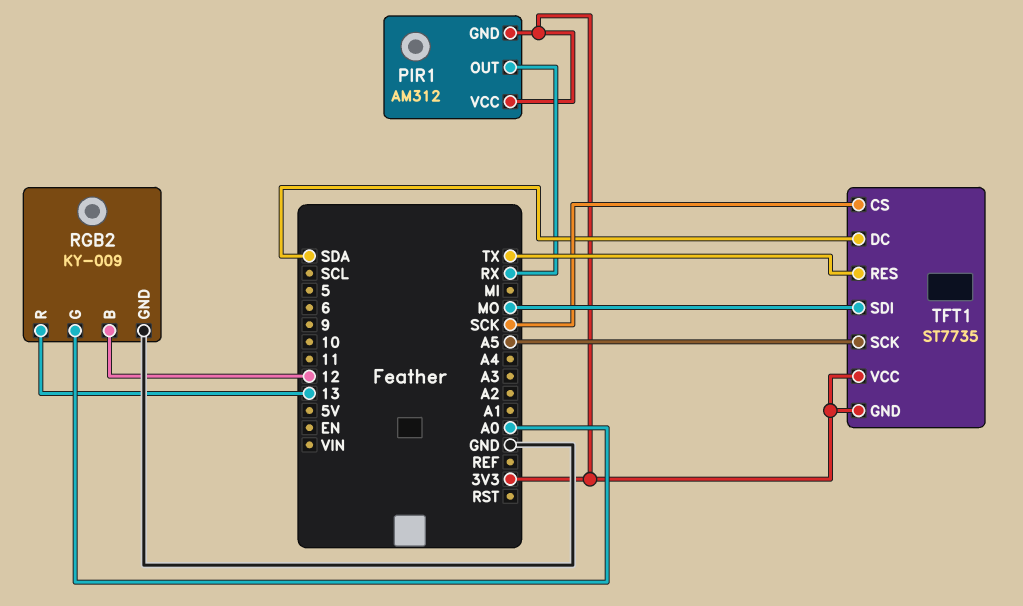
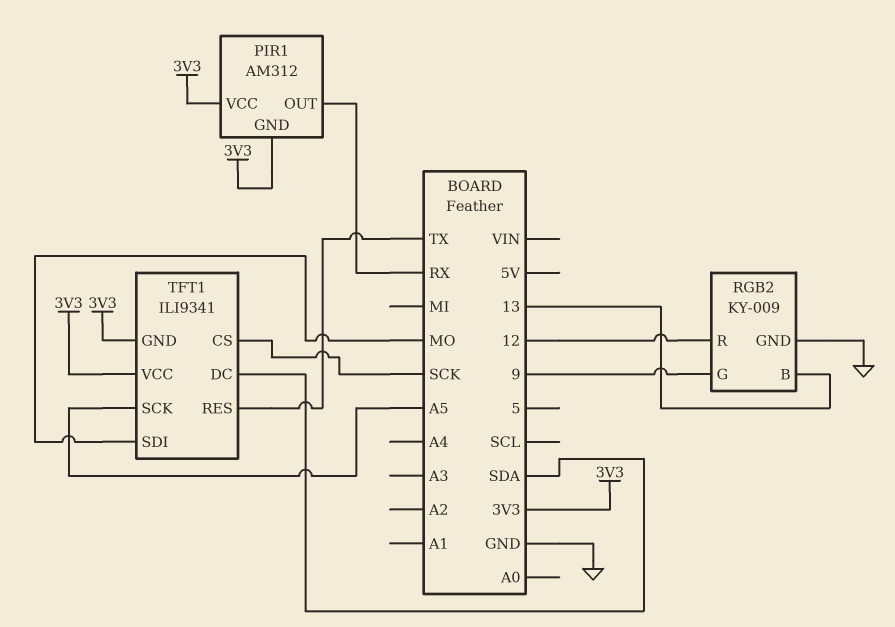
RGB2 pin B: 12 -> 13
RGB2 pin G: A0 -> 9
RGB2 pin R: 13 -> 12
TFT1: ST7735 -> ILI9341

